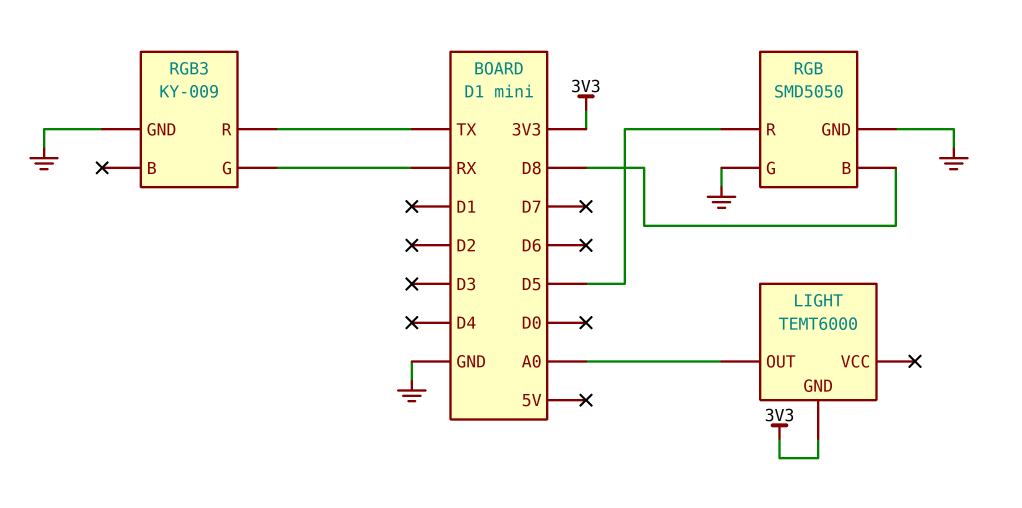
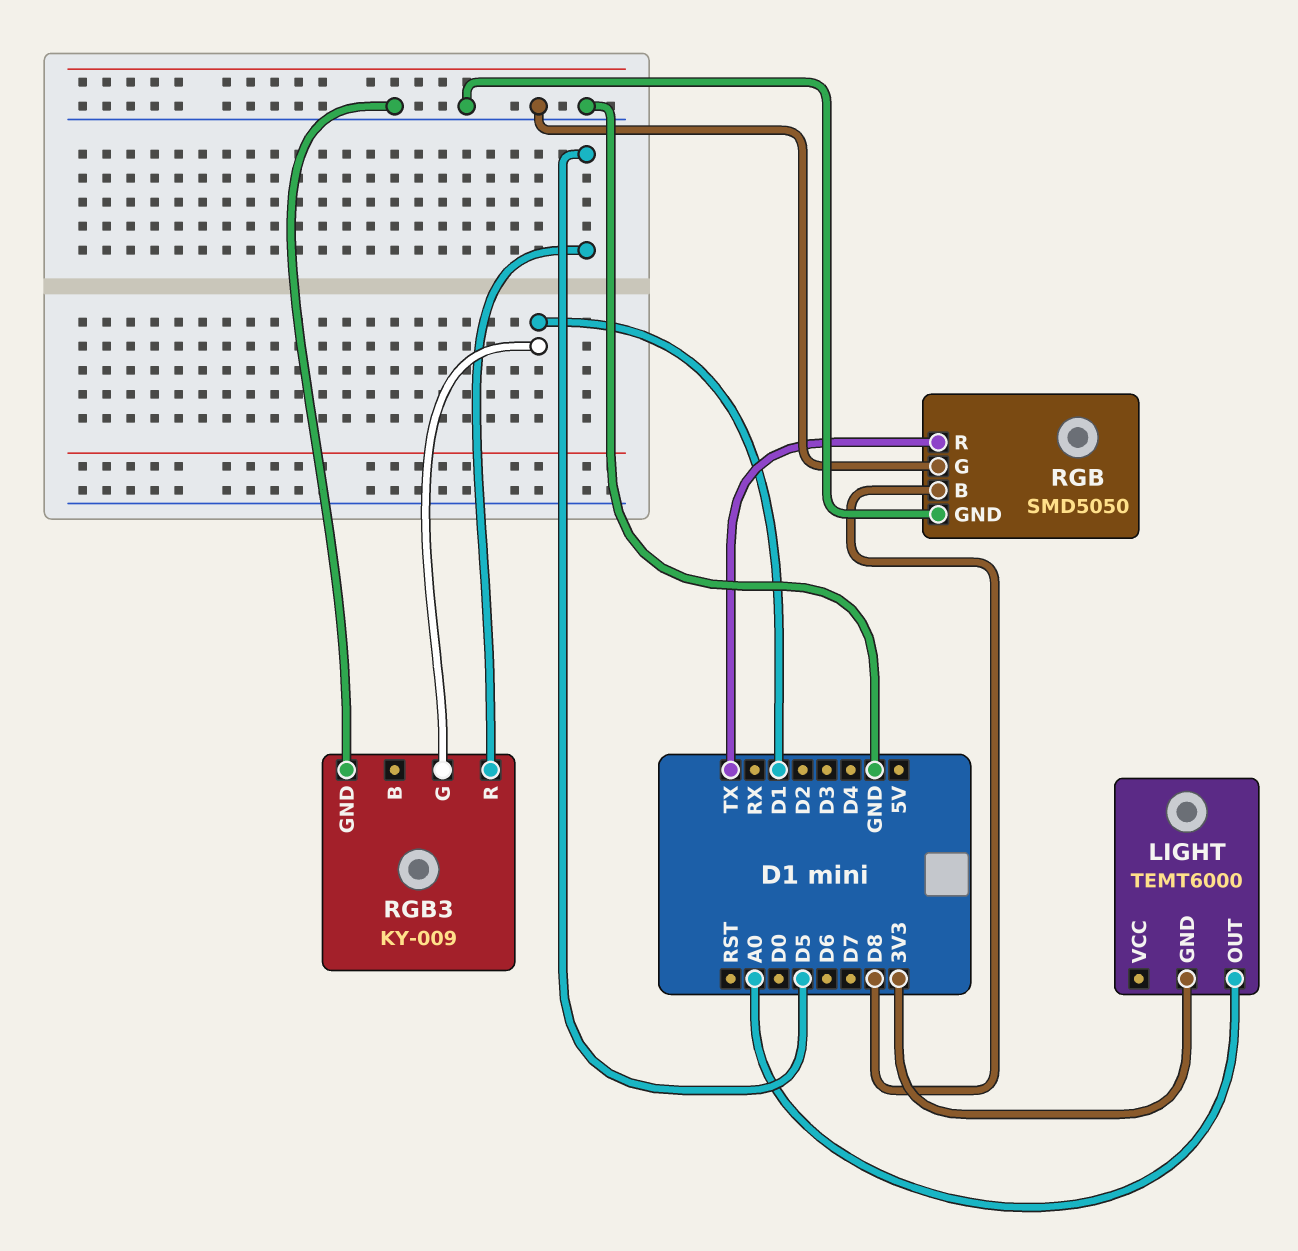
RGB pin R: D5 -> TX
RGB3 pin G: RX -> D1
RGB3 pin R: TX -> D5

